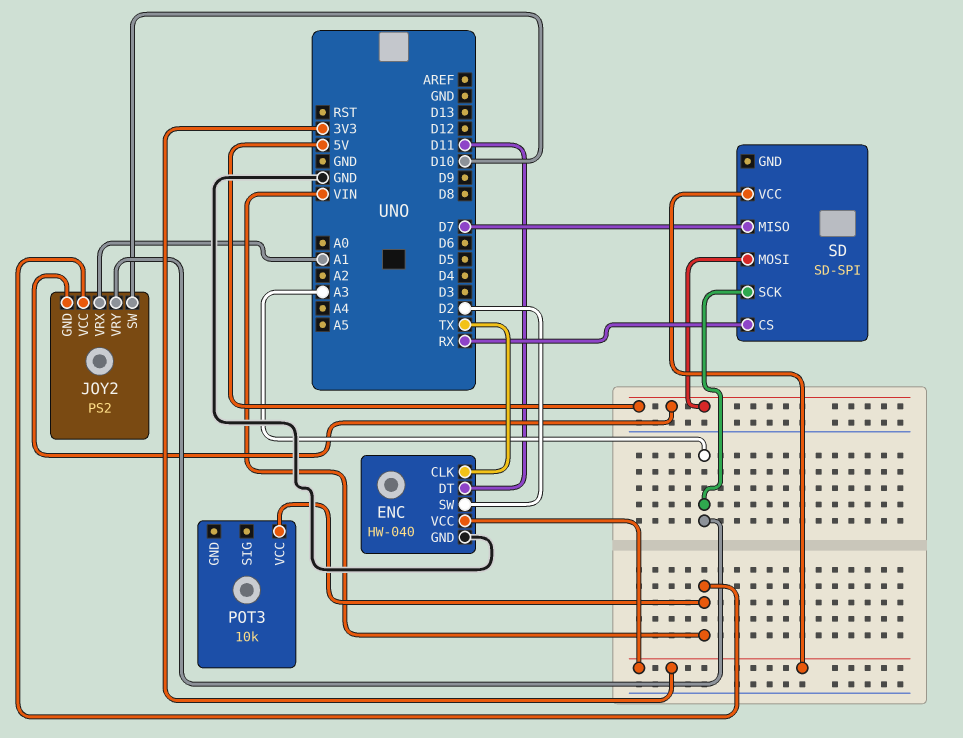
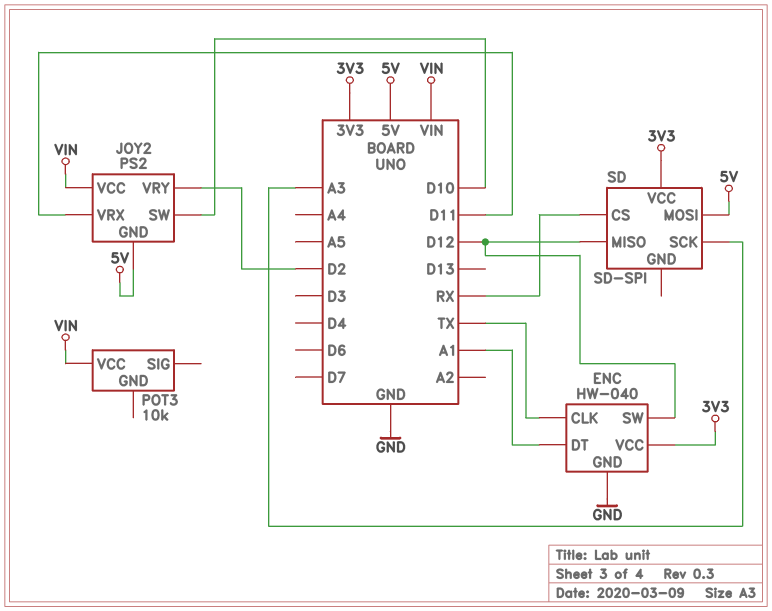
ENC pin DT: D11 -> A1
ENC pin SW: D2 -> D12
JOY2 pin VRX: A1 -> D11
JOY2 pin VRY: A3 -> D2
SD pin MISO: D7 -> D12

